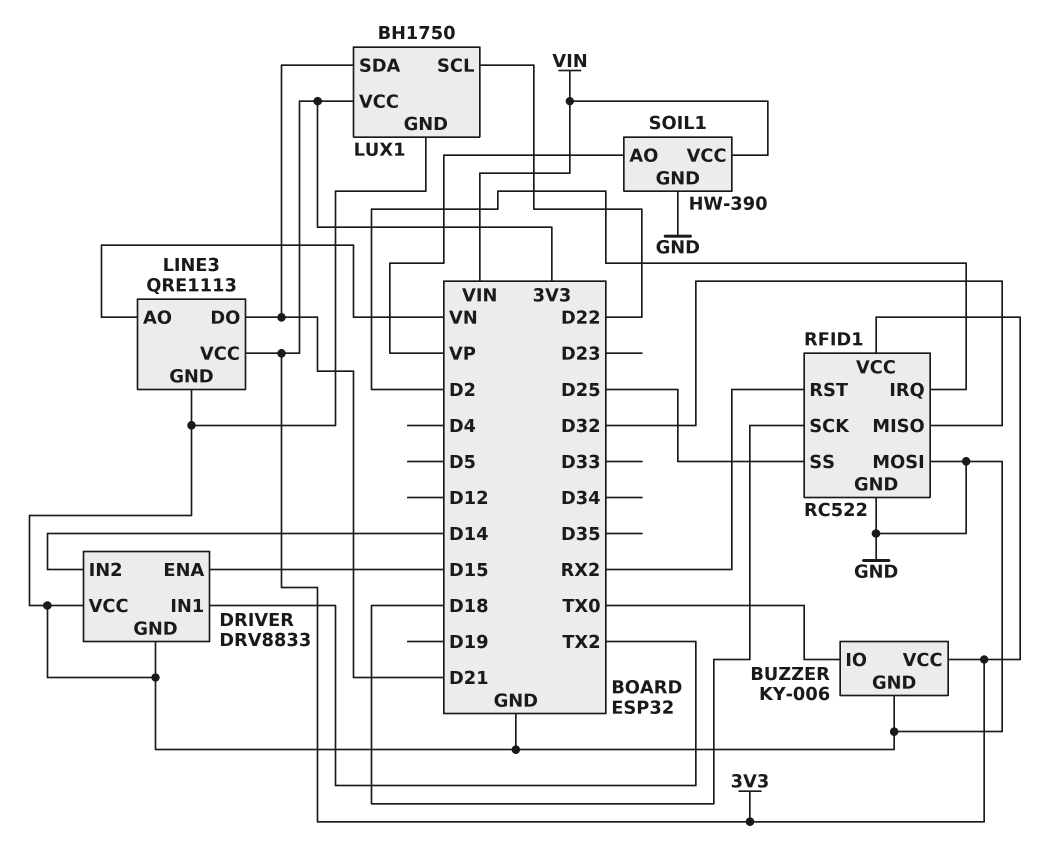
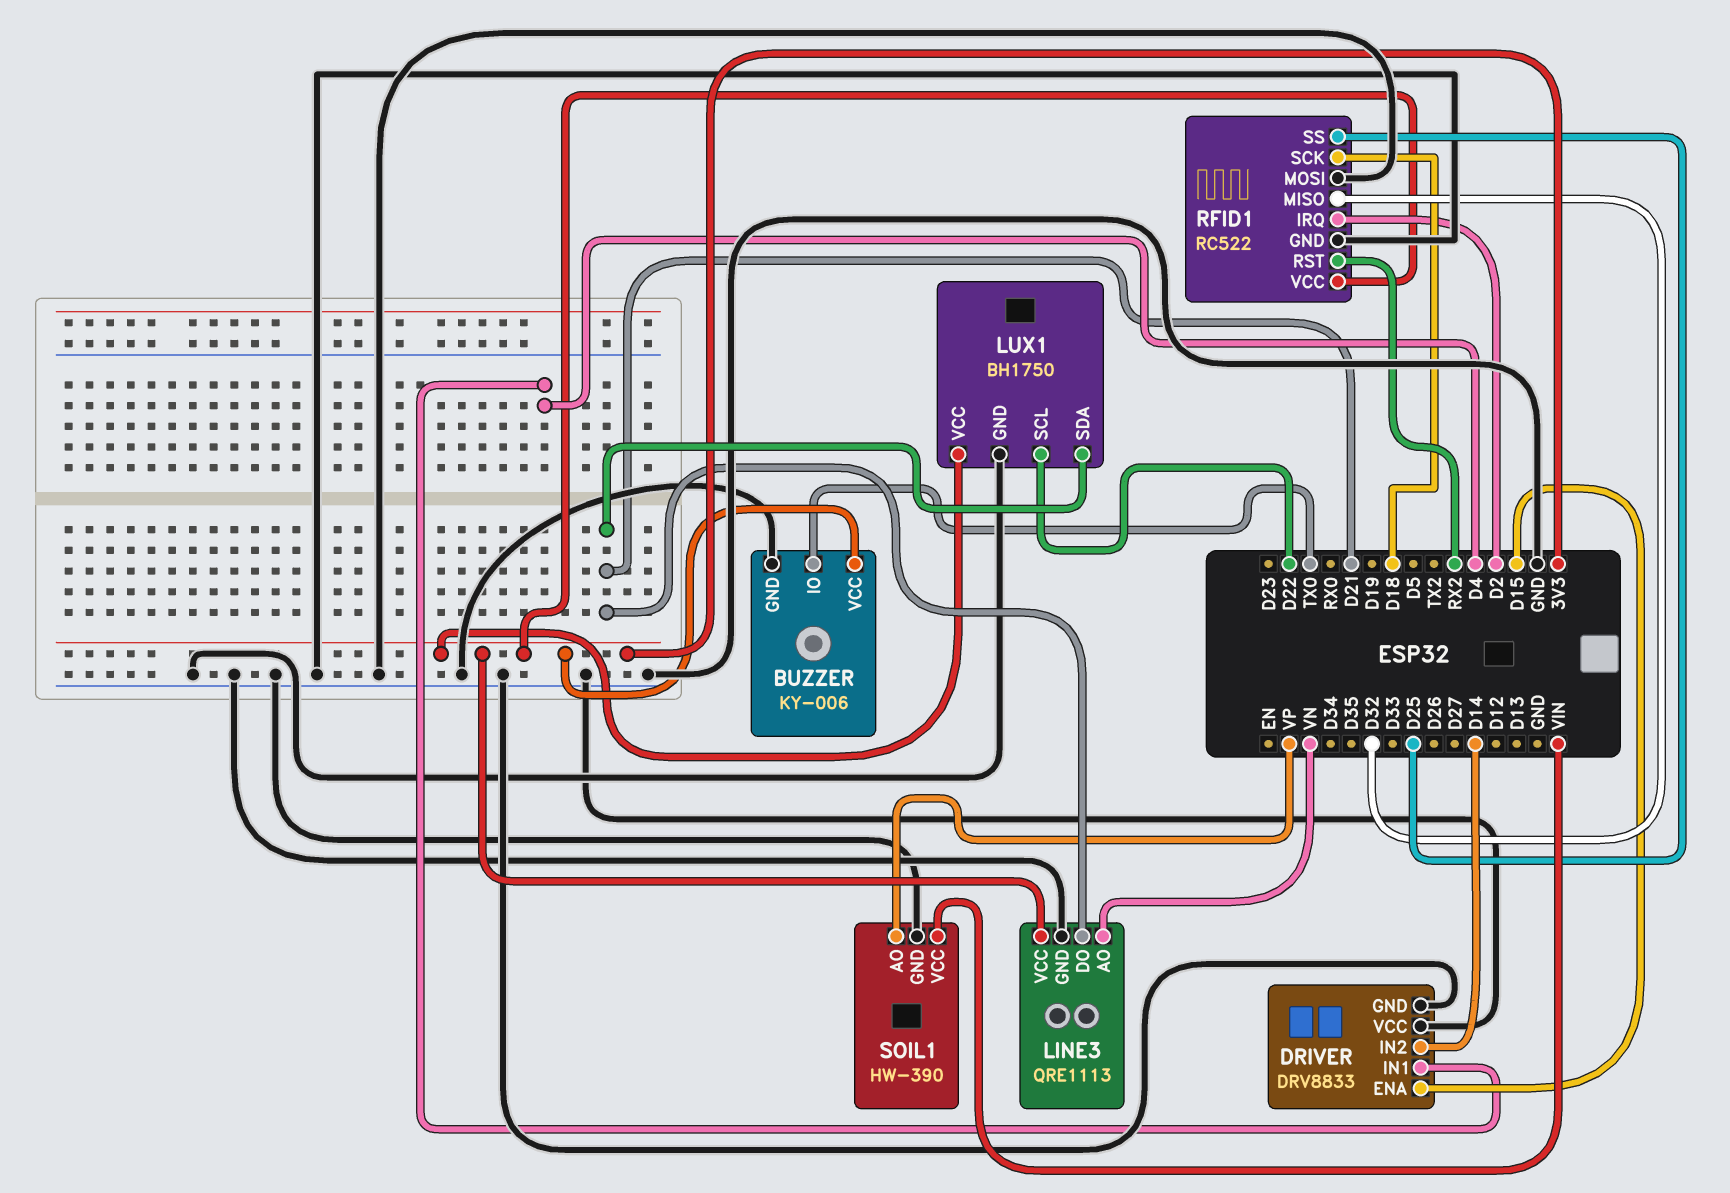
DRIVER pin IN1: TX2 -> D4

